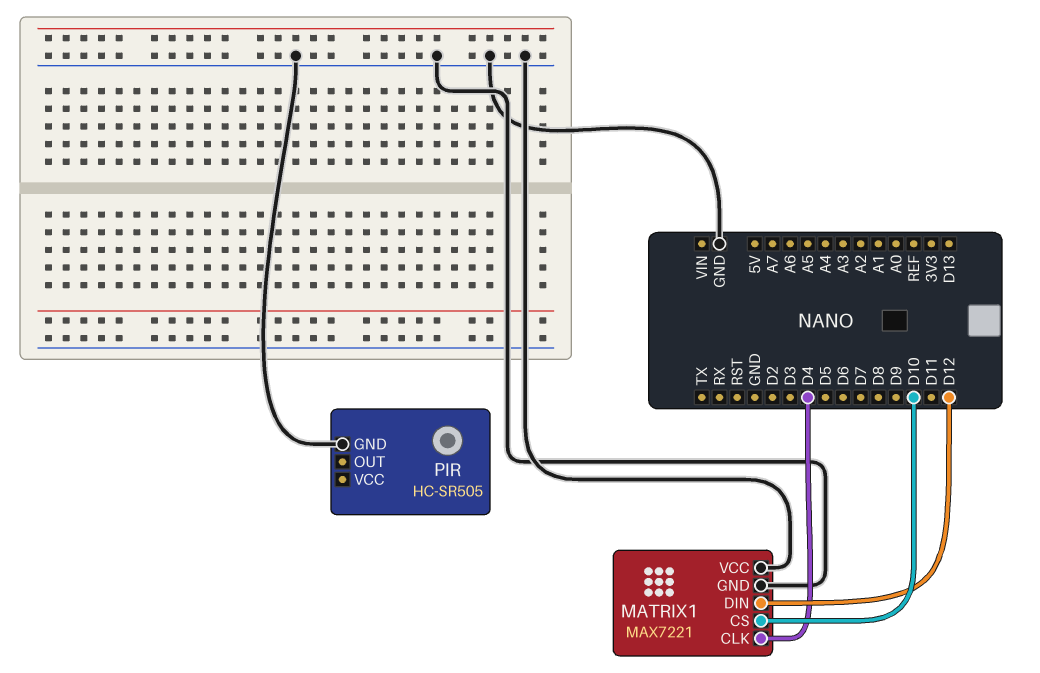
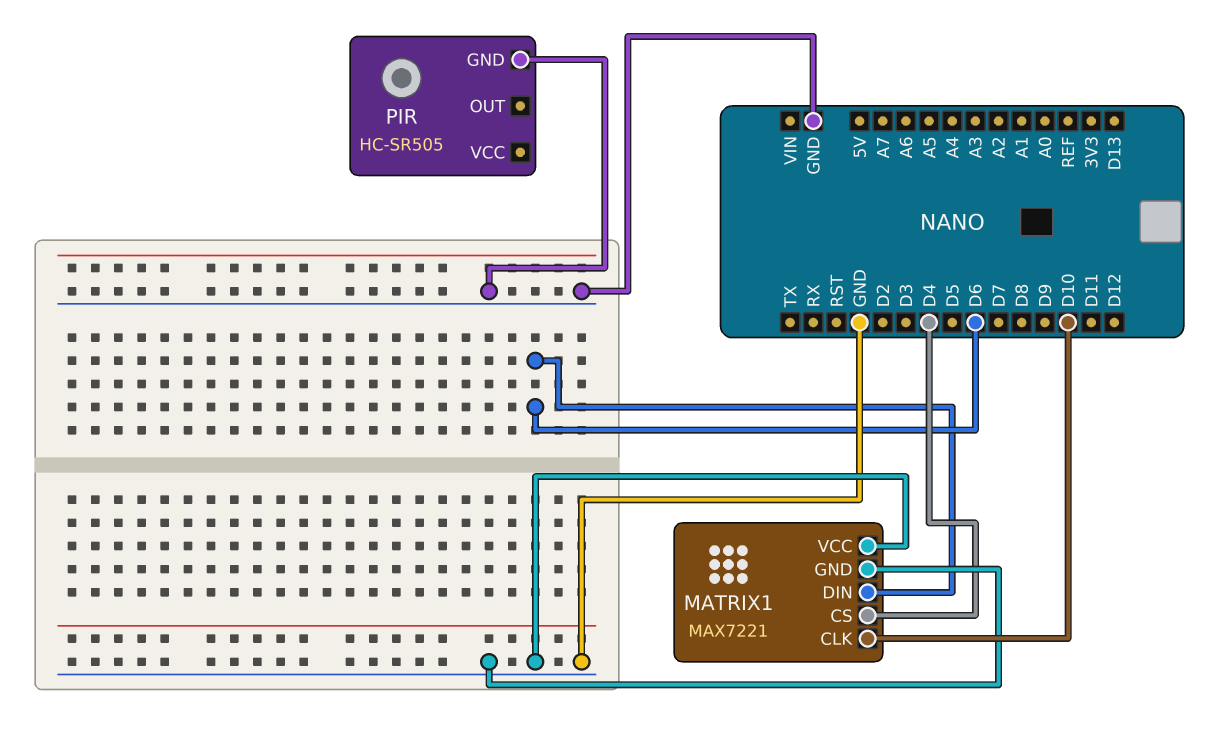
MATRIX1 pin CLK: D4 -> D10
MATRIX1 pin CS: D10 -> D4
MATRIX1 pin DIN: D12 -> D6

